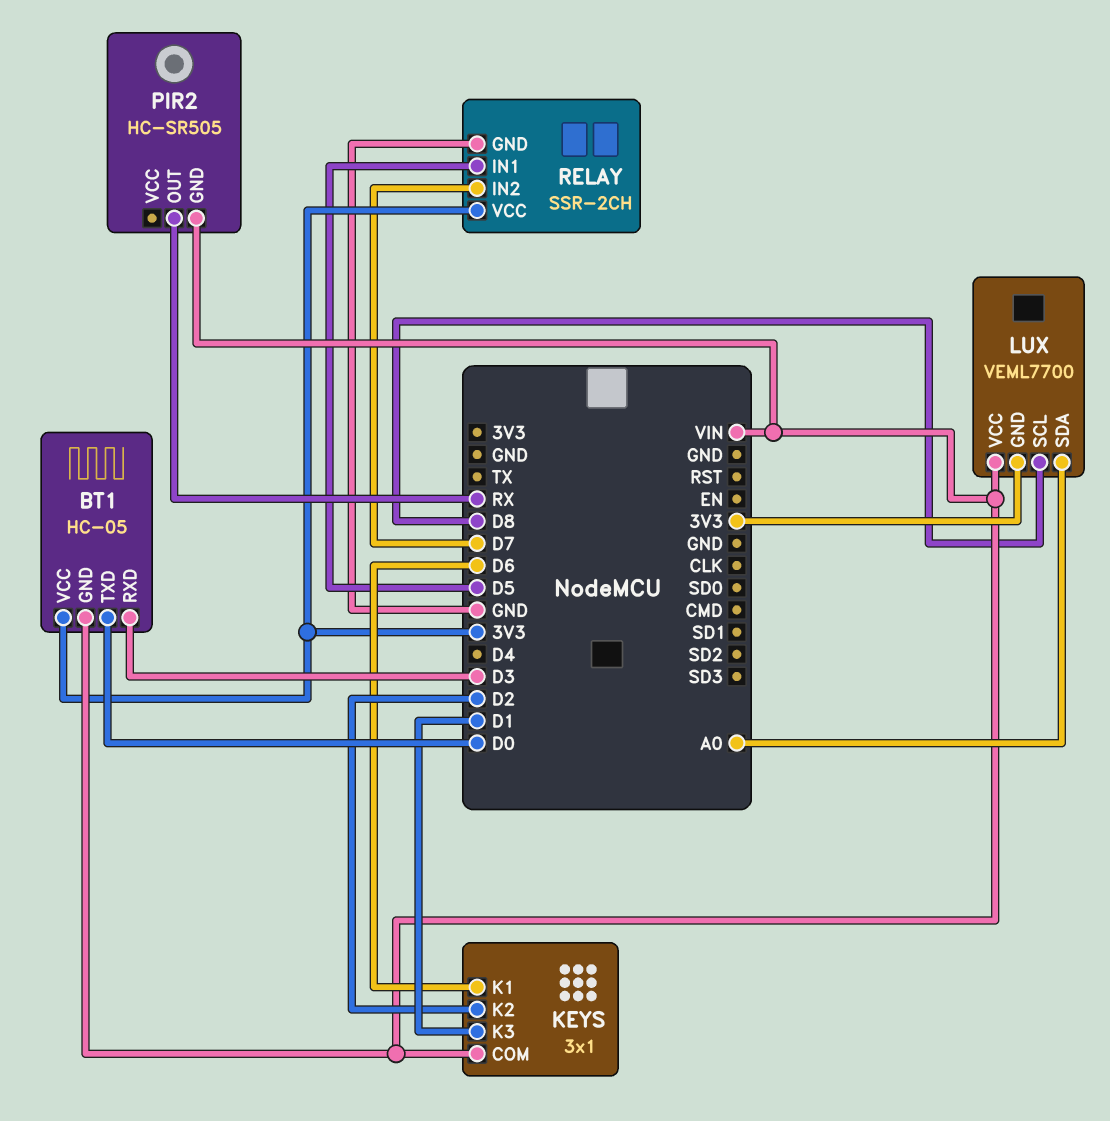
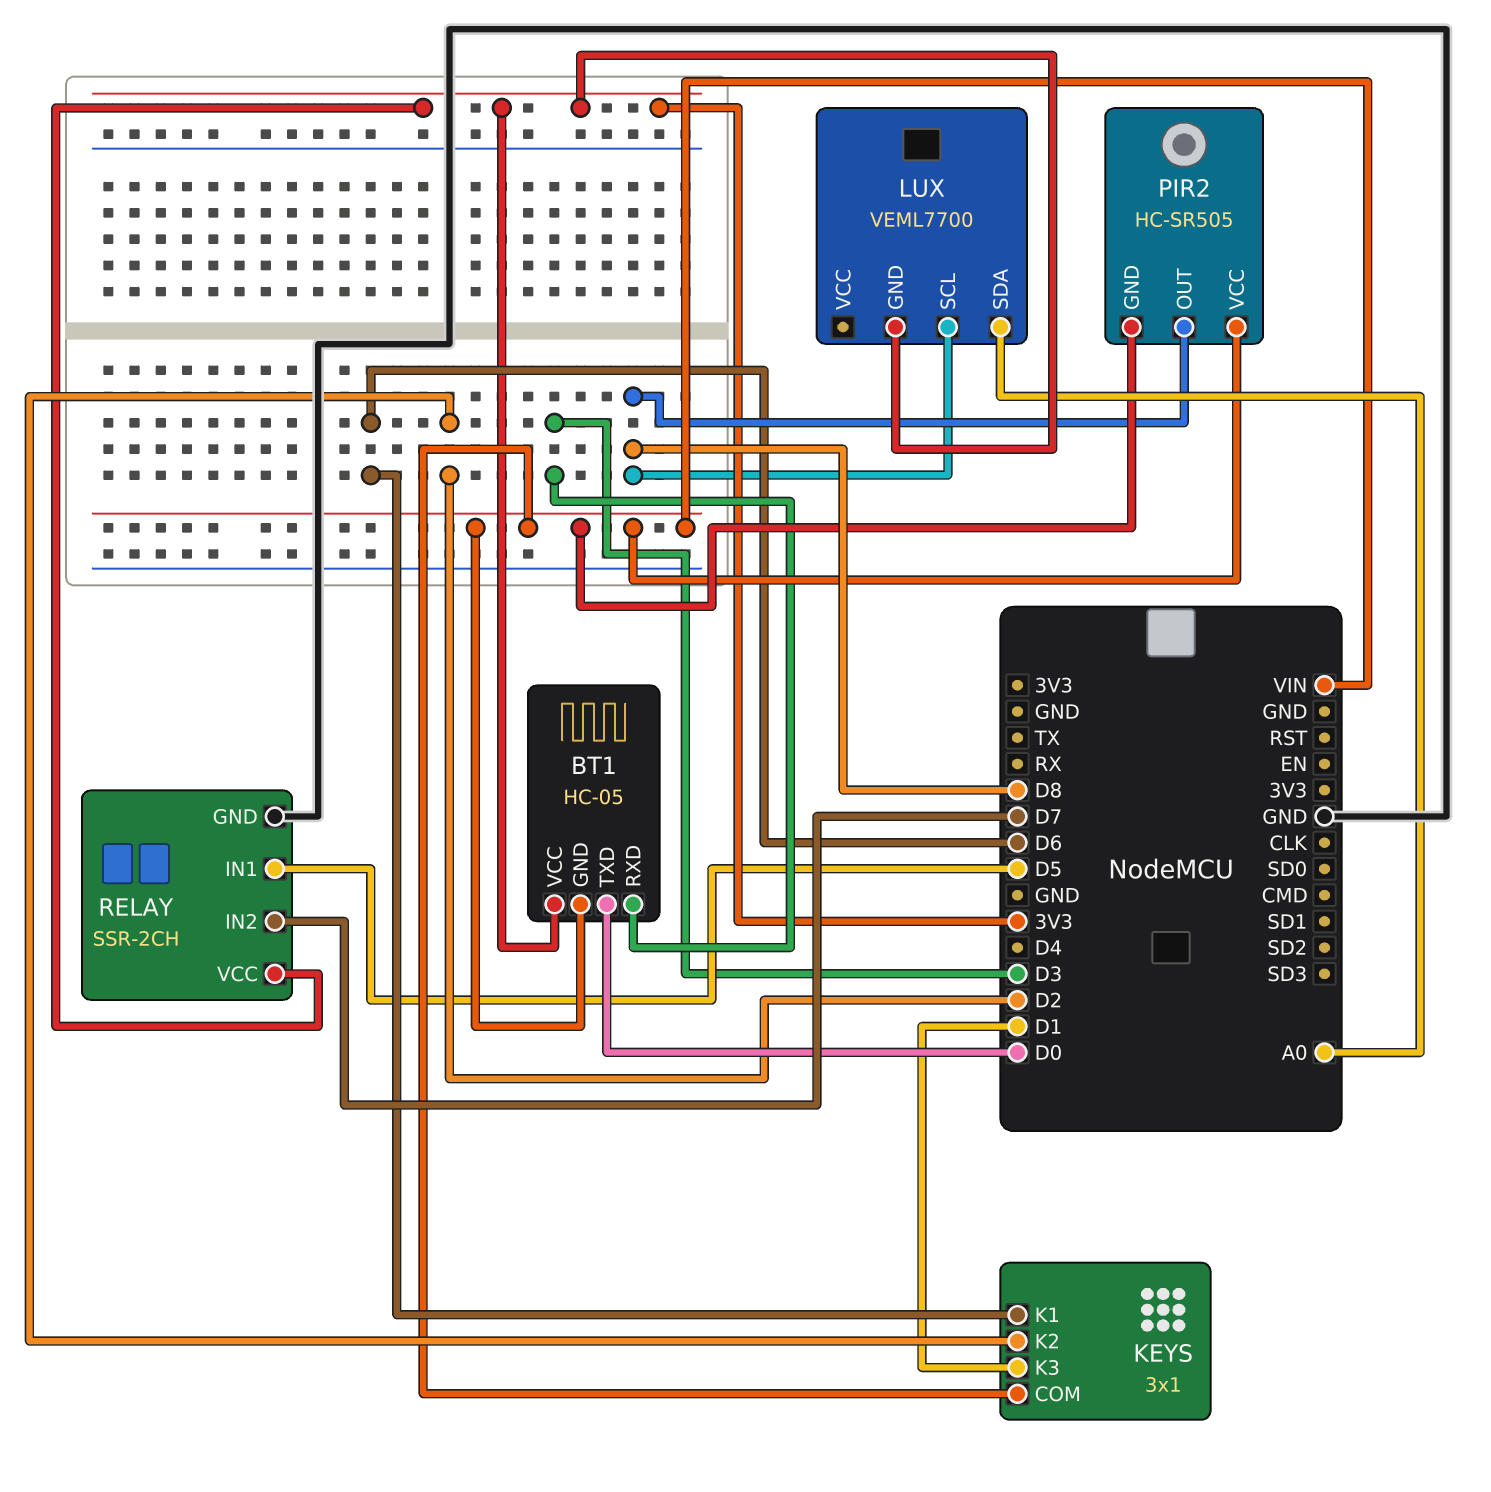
LUX pin VCC: VIN -> none
PIR2 pin OUT: RX -> D8
PIR2 pin VCC: none -> VIN

